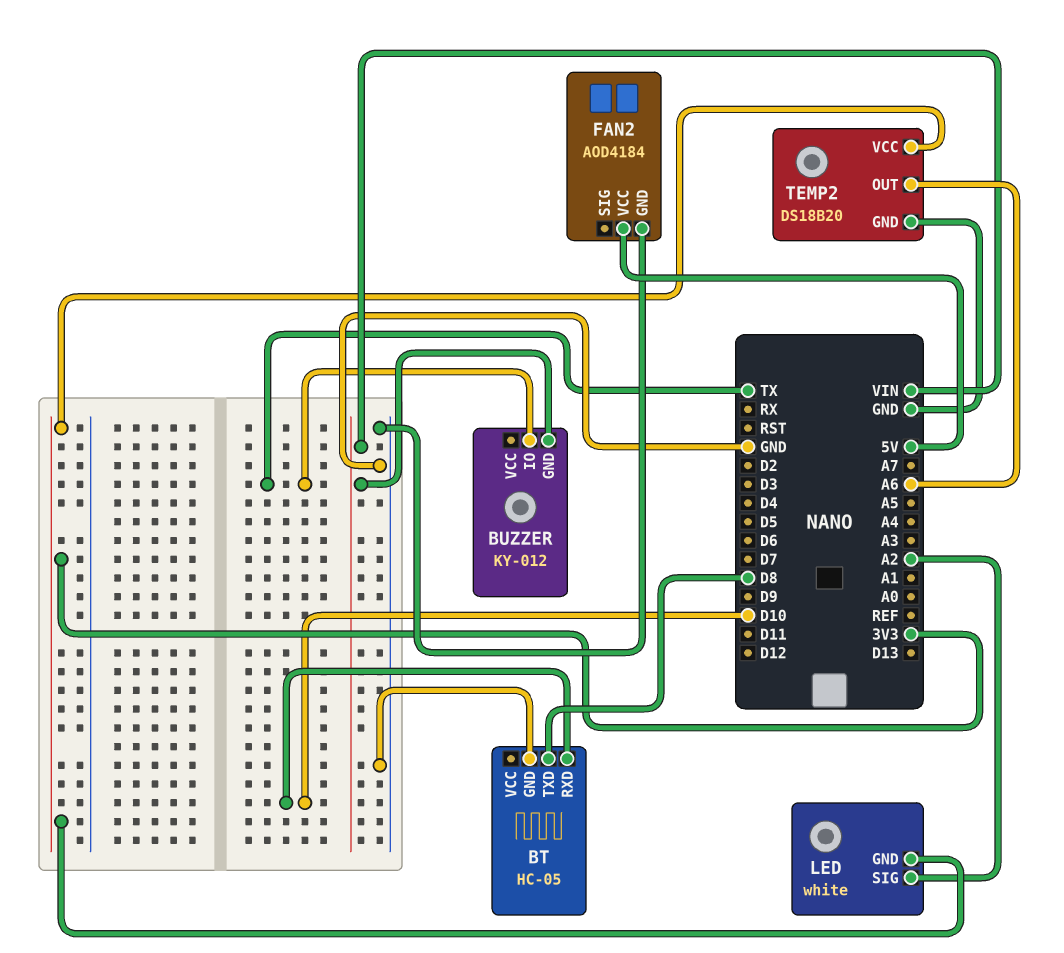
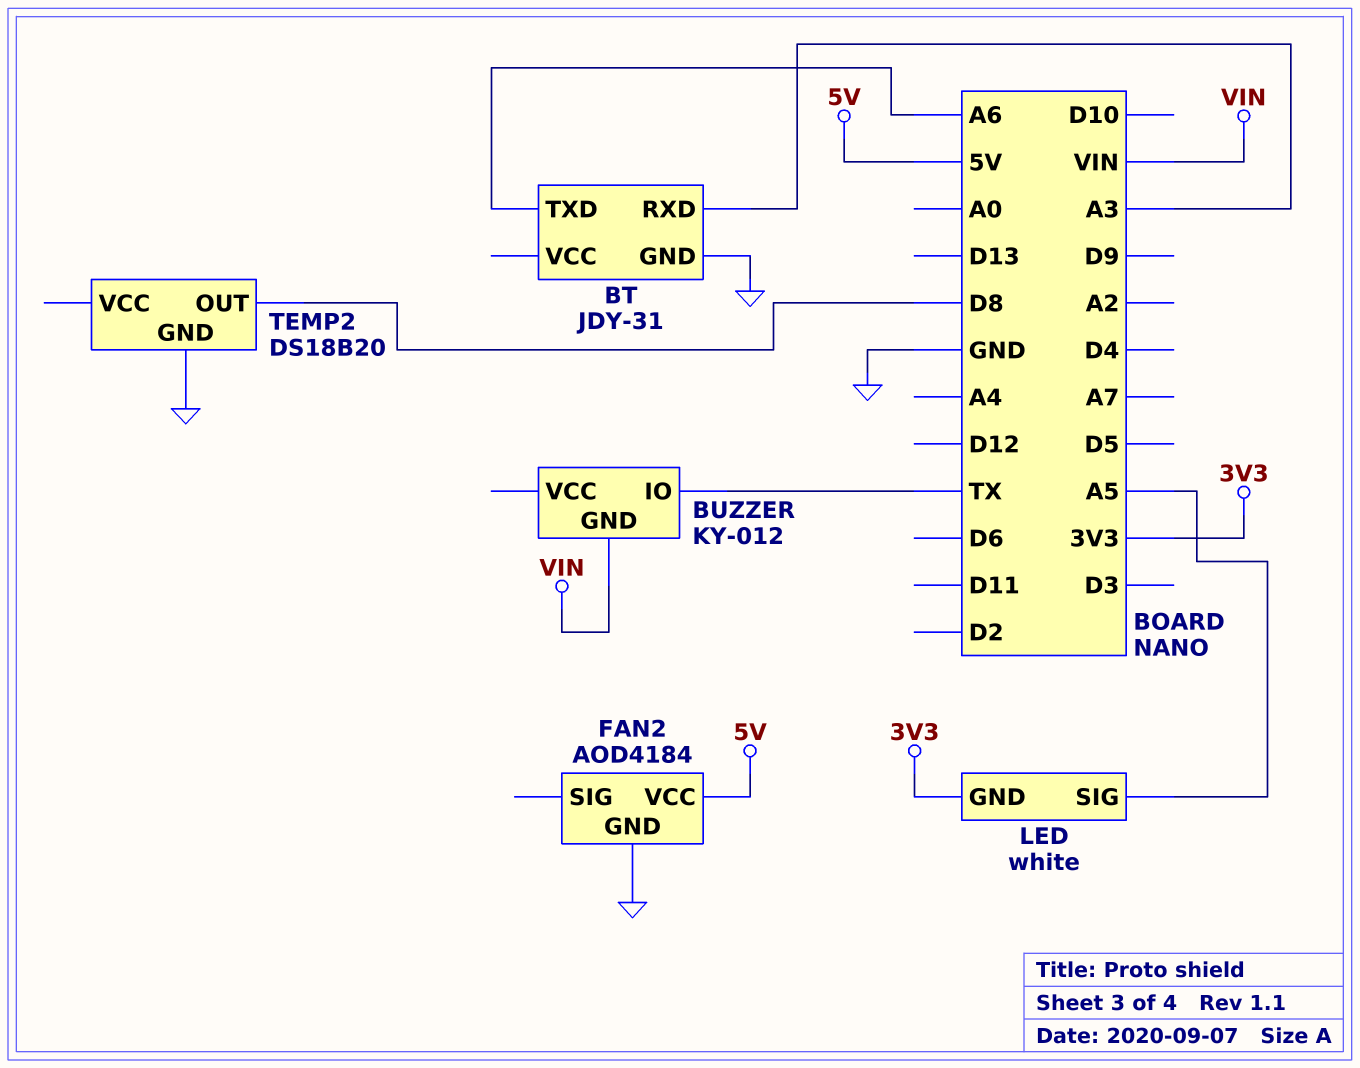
BT: HC-05 -> JDY-31
BT pin RXD: D10 -> A3
BT pin TXD: D8 -> A6
LED pin SIG: A2 -> A5
TEMP2 pin OUT: A6 -> D8
TEMP2 pin VCC: 3V3 -> none

